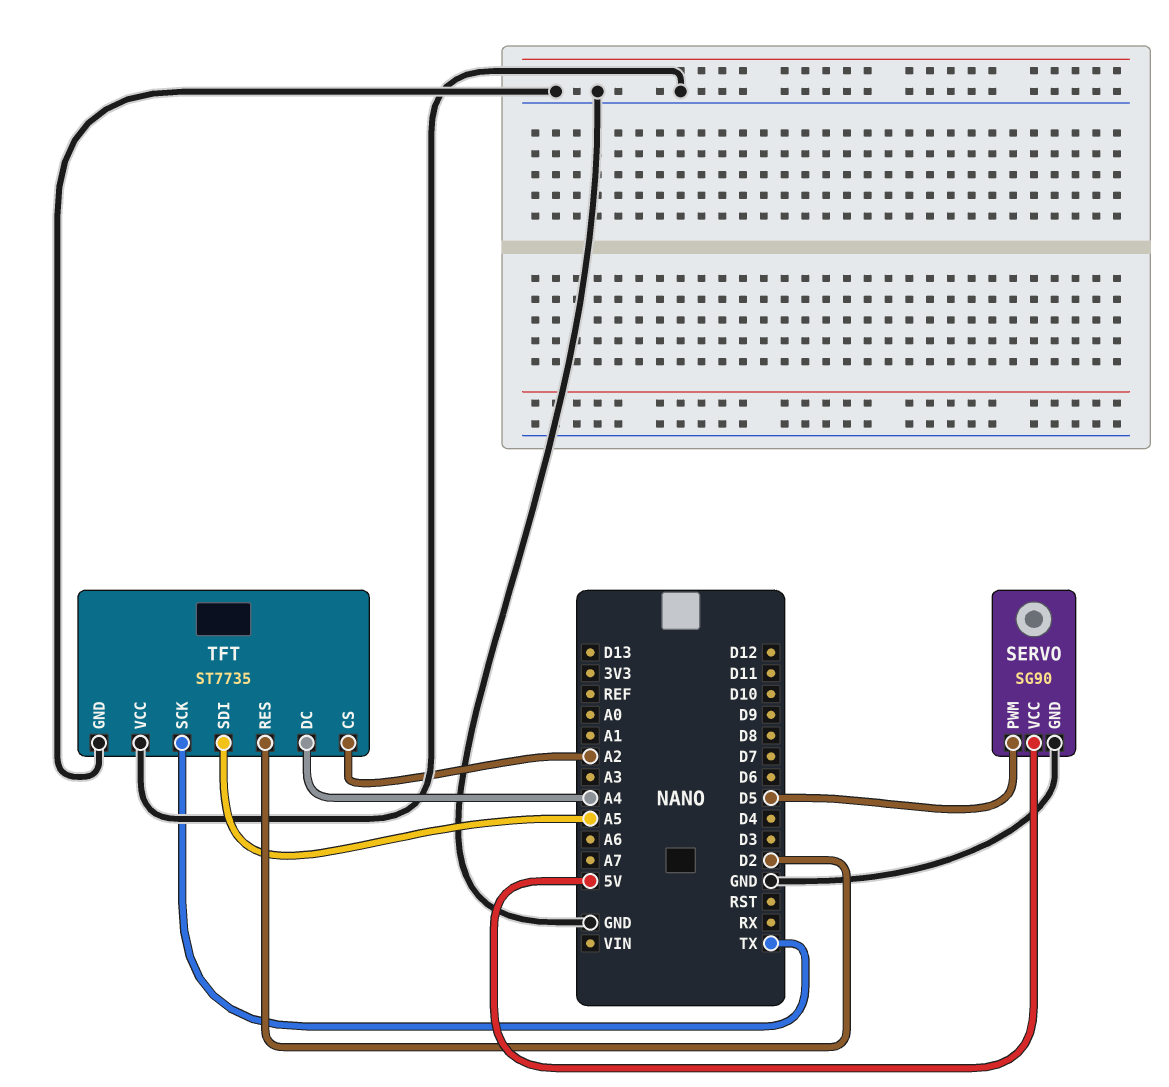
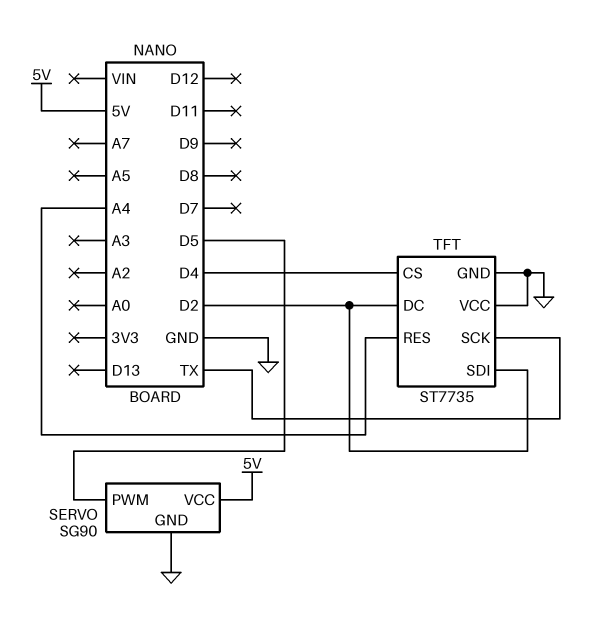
TFT pin CS: A2 -> D4
TFT pin DC: A4 -> D2
TFT pin RES: D2 -> A4
TFT pin SDI: A5 -> D2

